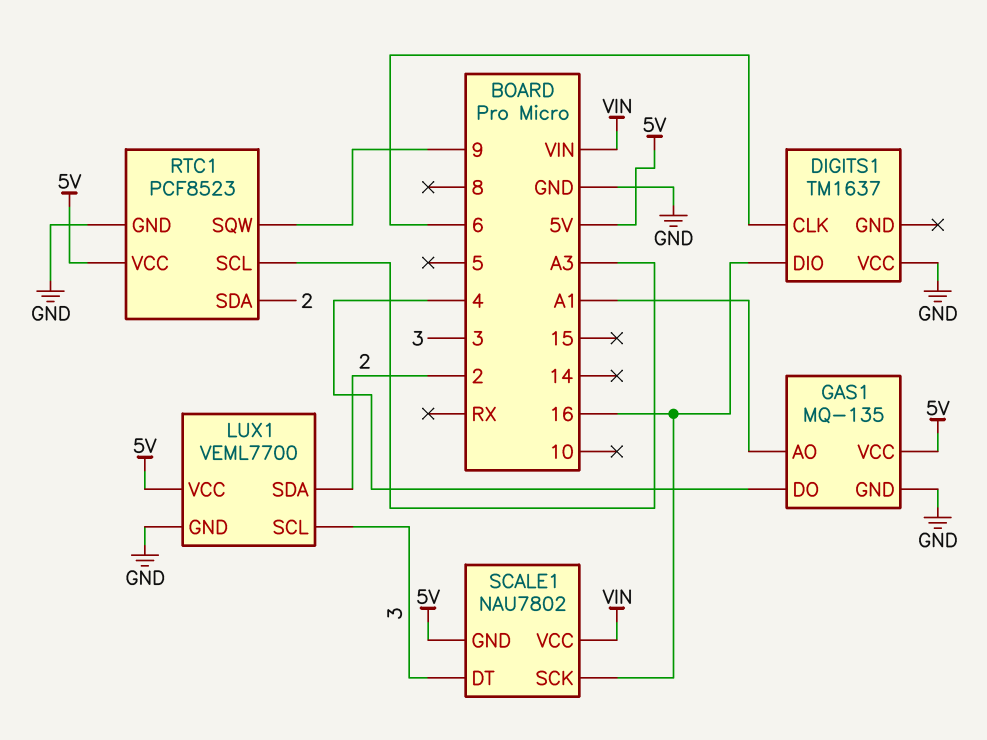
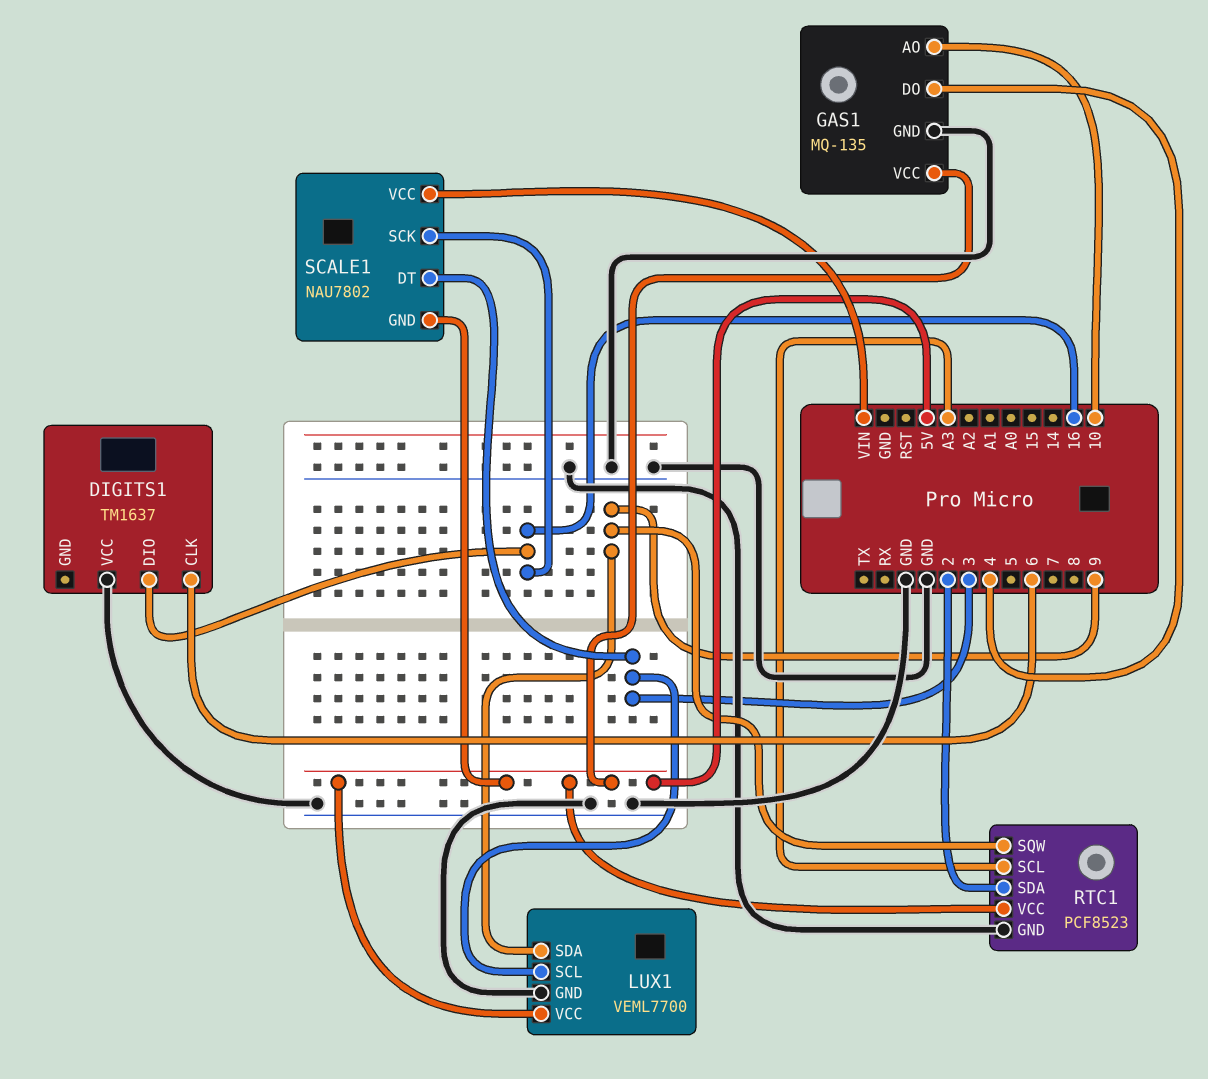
GAS1 pin AO: A1 -> 10
LUX1 pin SDA: 2 -> 9

